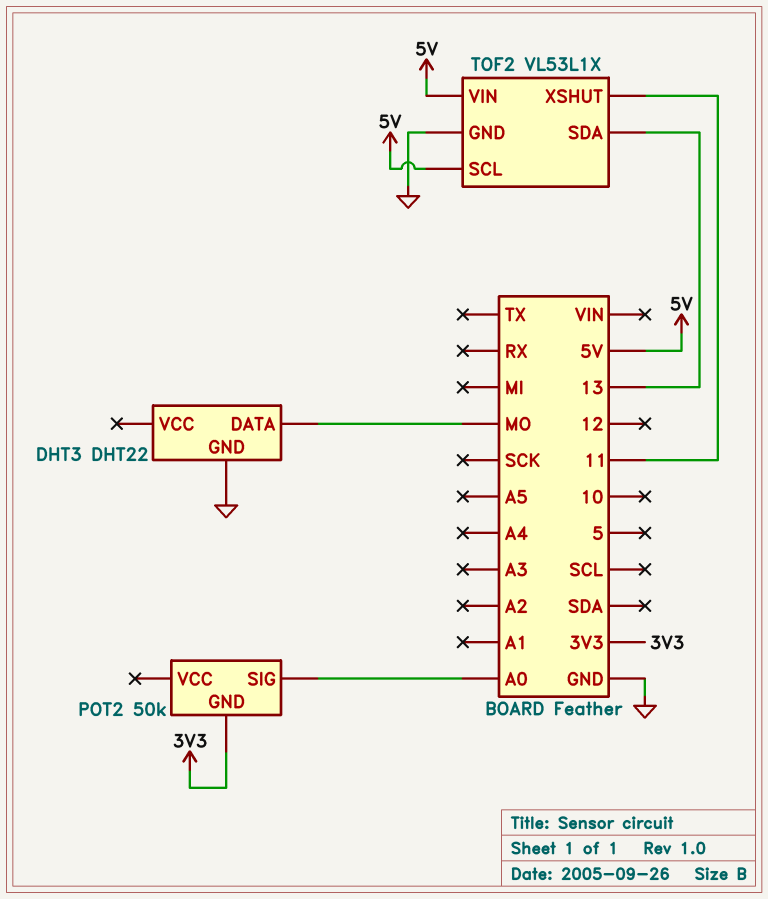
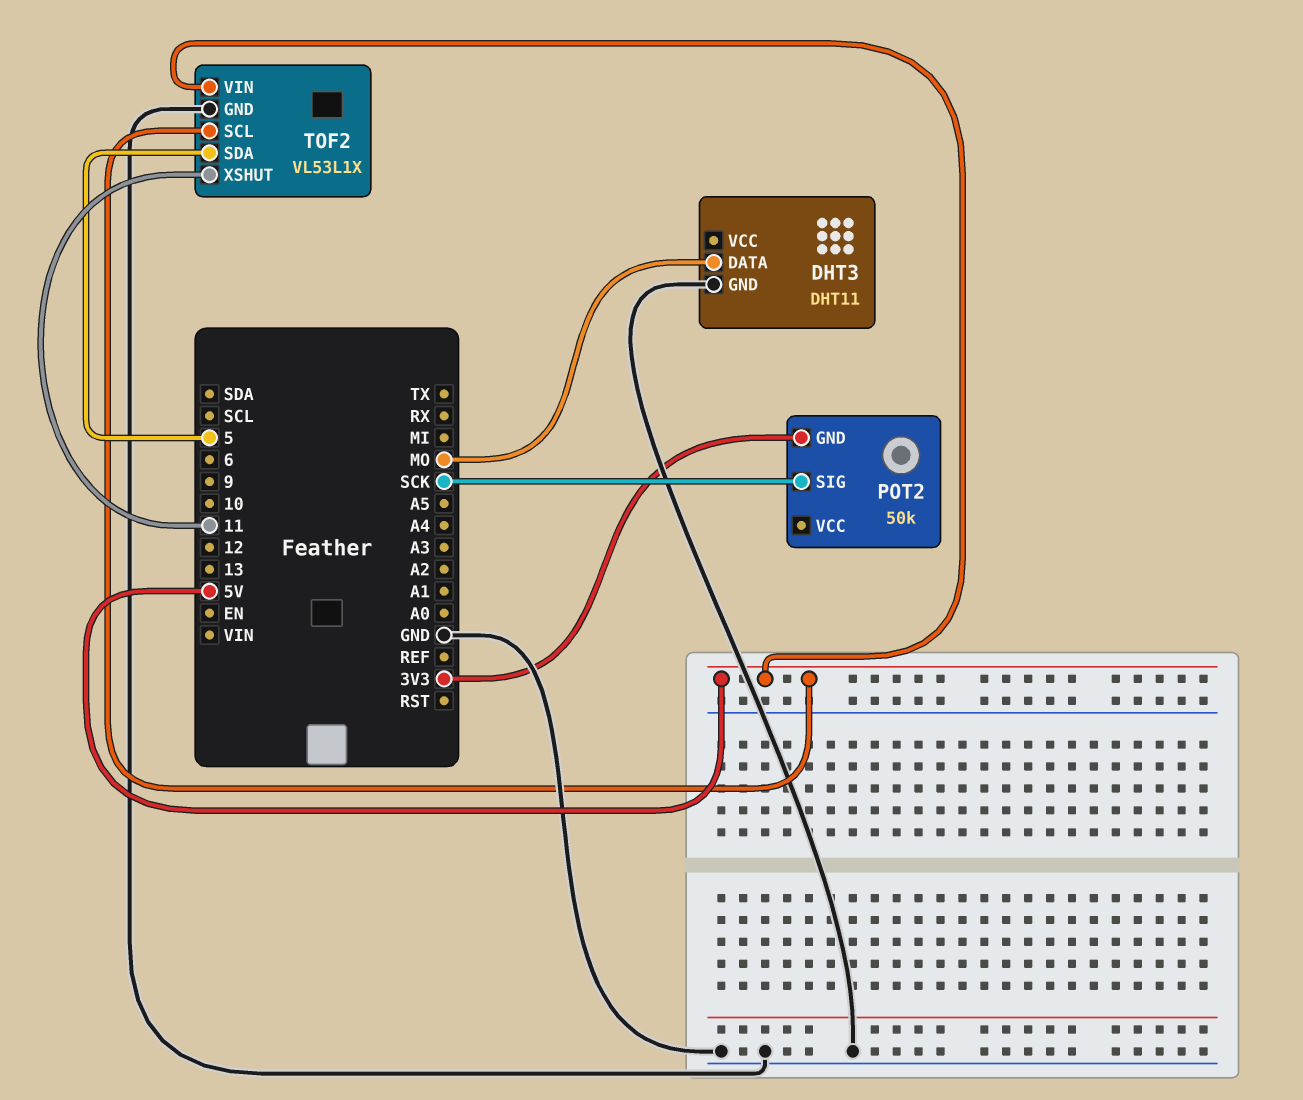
DHT3: DHT22 -> DHT11
POT2 pin SIG: A0 -> SCK
TOF2 pin SDA: 13 -> 5

